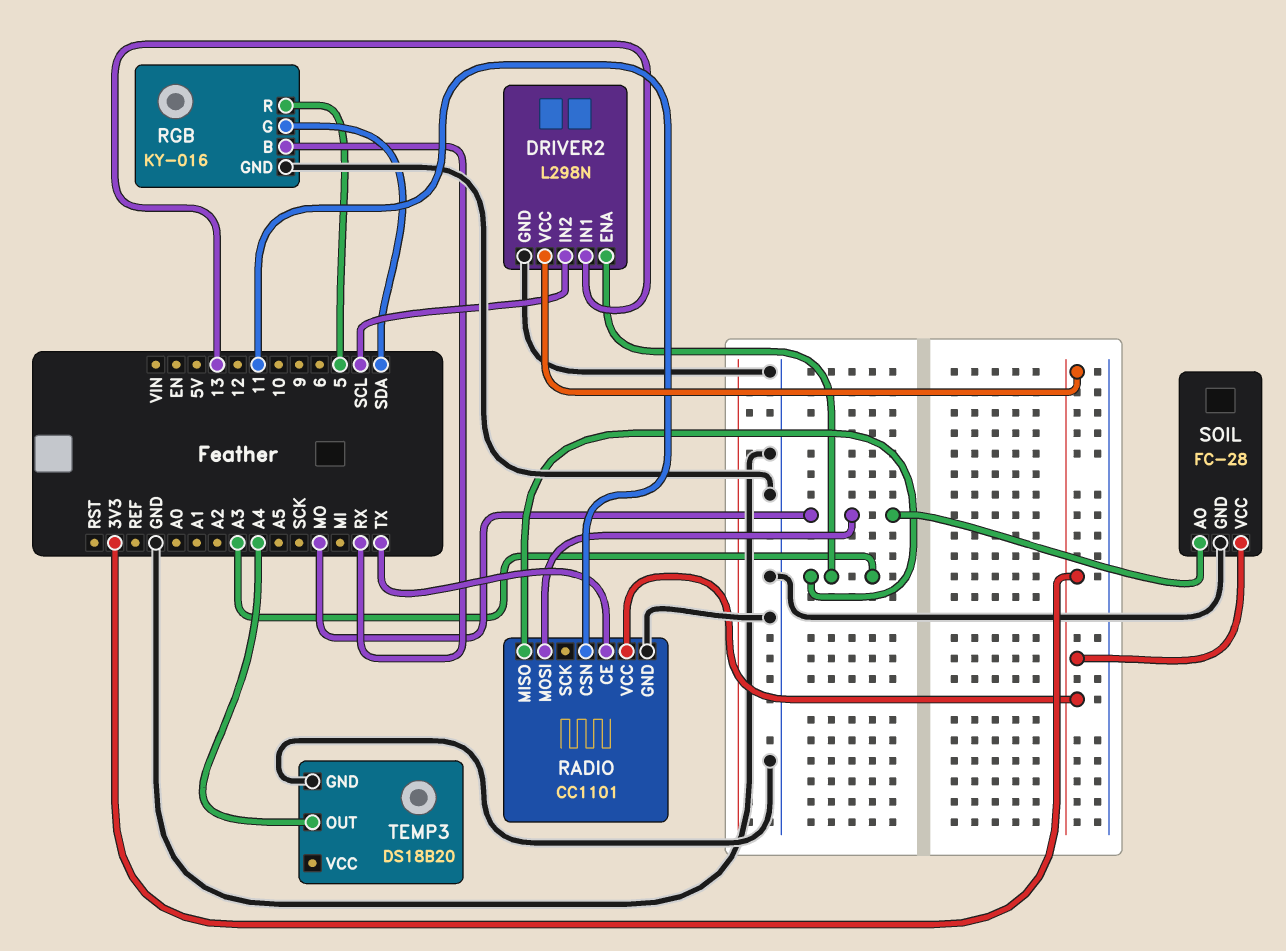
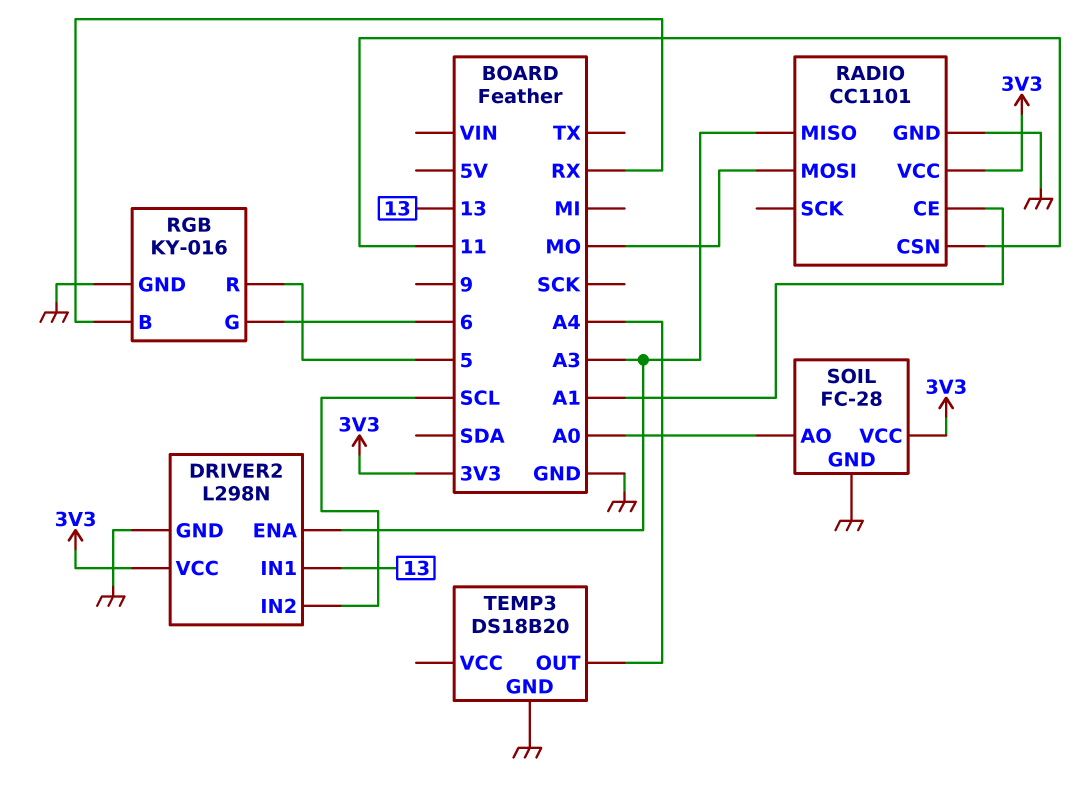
RADIO pin CE: TX -> A1
RGB pin G: SDA -> 6
SOIL pin AO: MO -> A0

